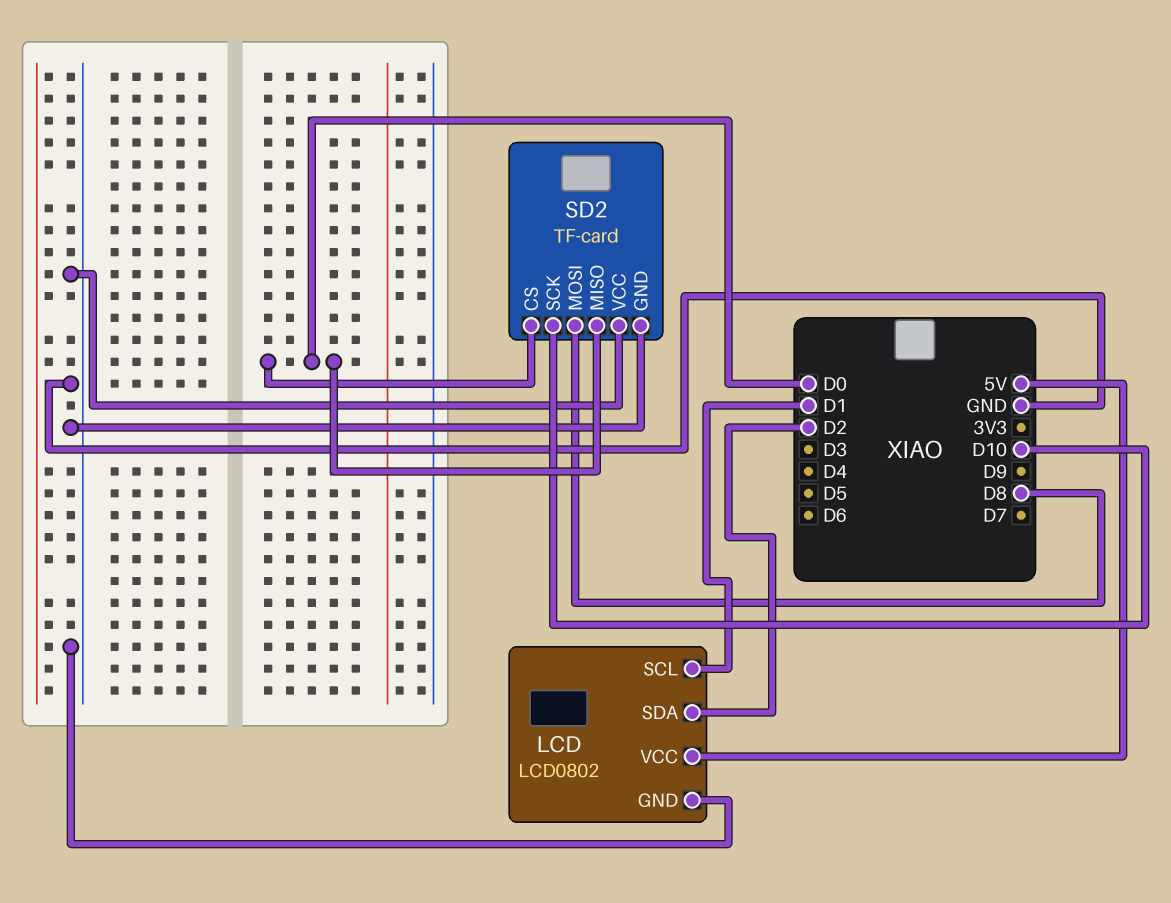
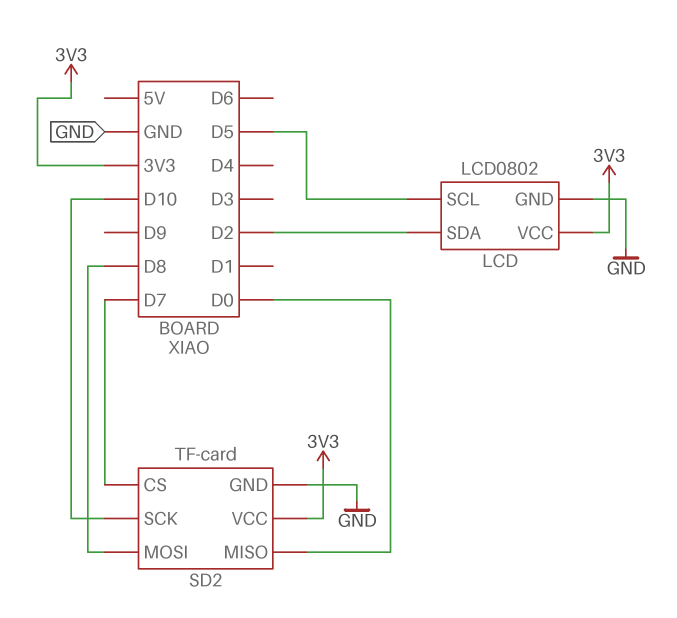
LCD pin SCL: D1 -> D5
LCD pin VCC: 5V -> 3V3
SD2 pin CS: D0 -> D7
SD2 pin VCC: GND -> 3V3

